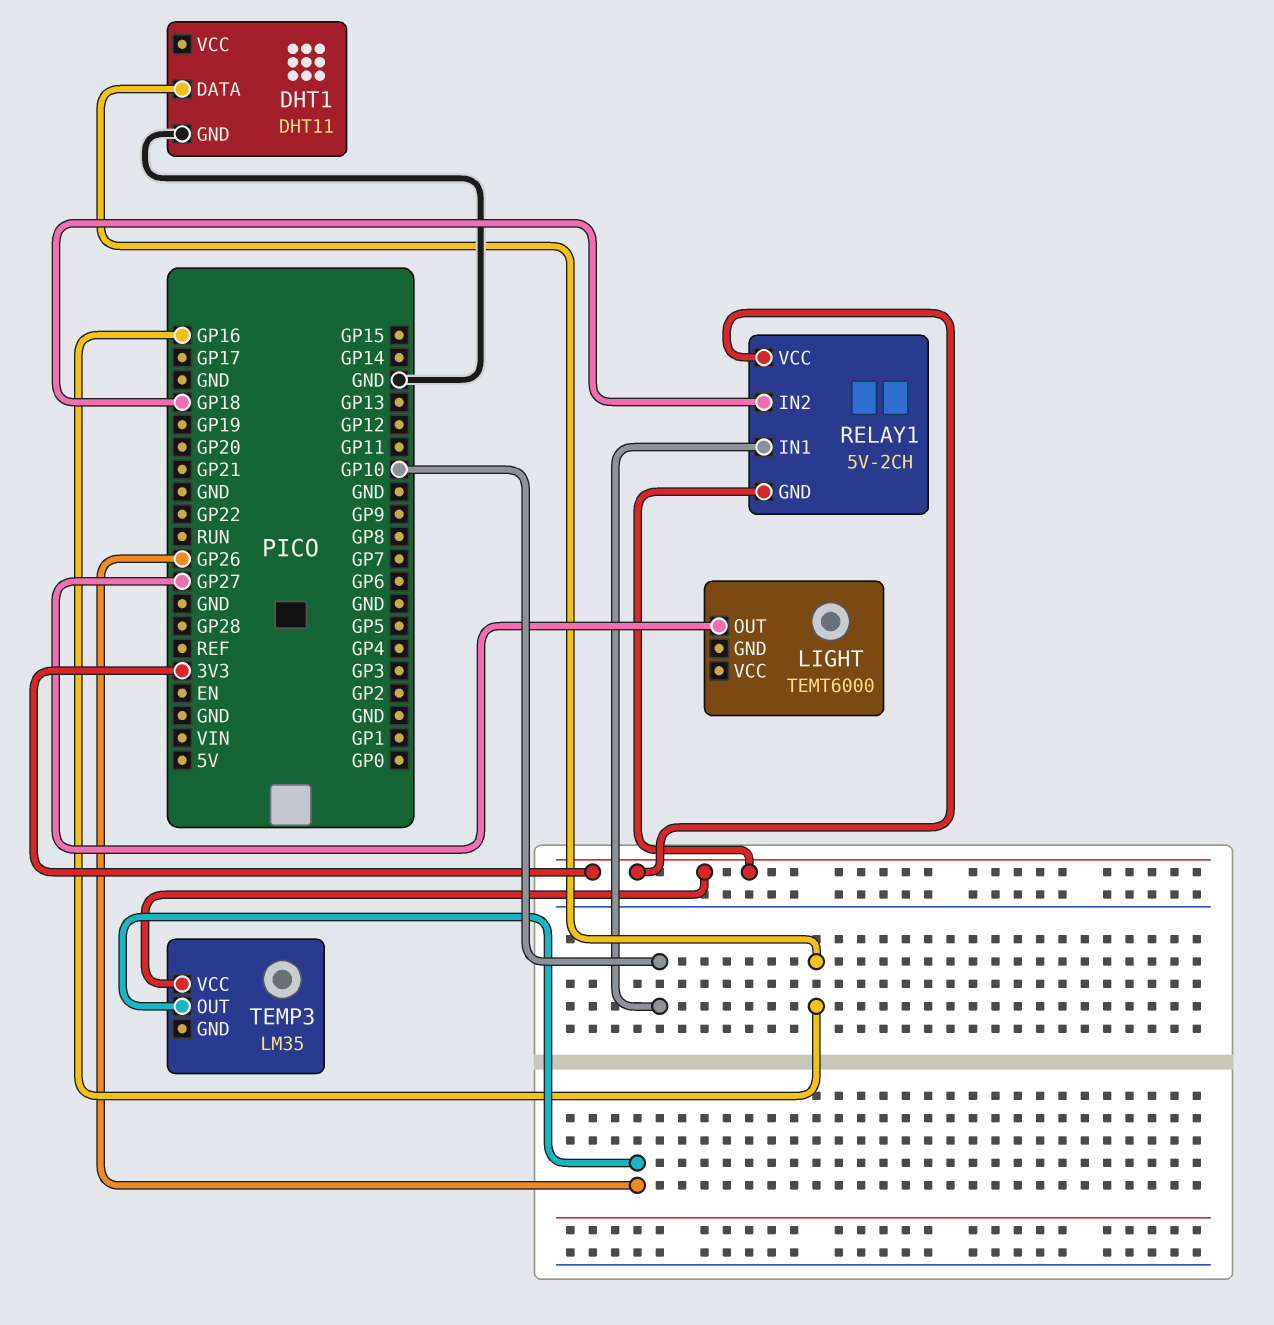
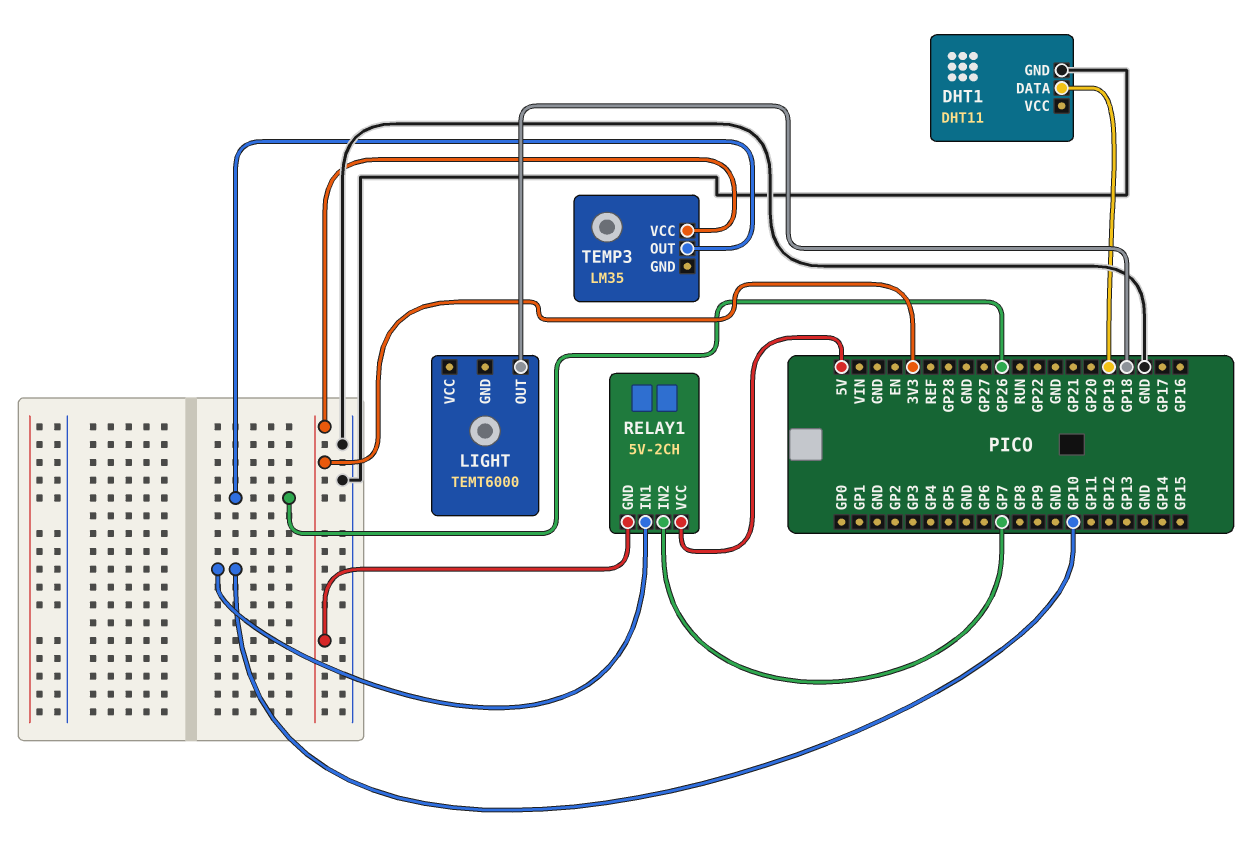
DHT1 pin DATA: GP16 -> GP19
LIGHT pin OUT: GP27 -> GP18
RELAY1 pin IN2: GP18 -> GP7
RELAY1 pin VCC: 3V3 -> 5V

